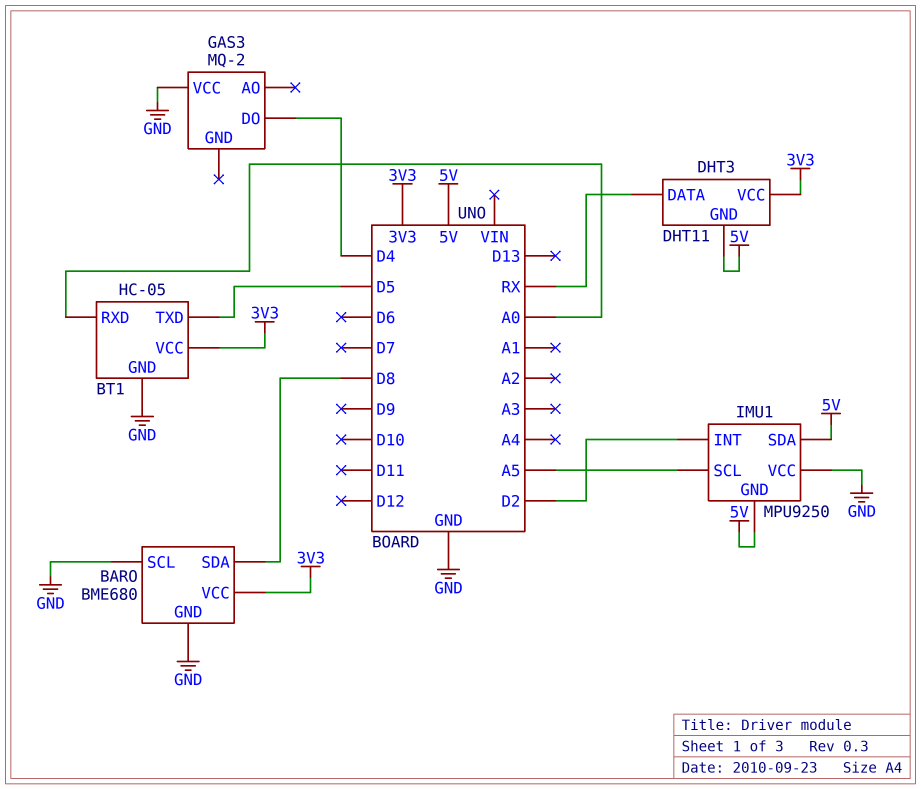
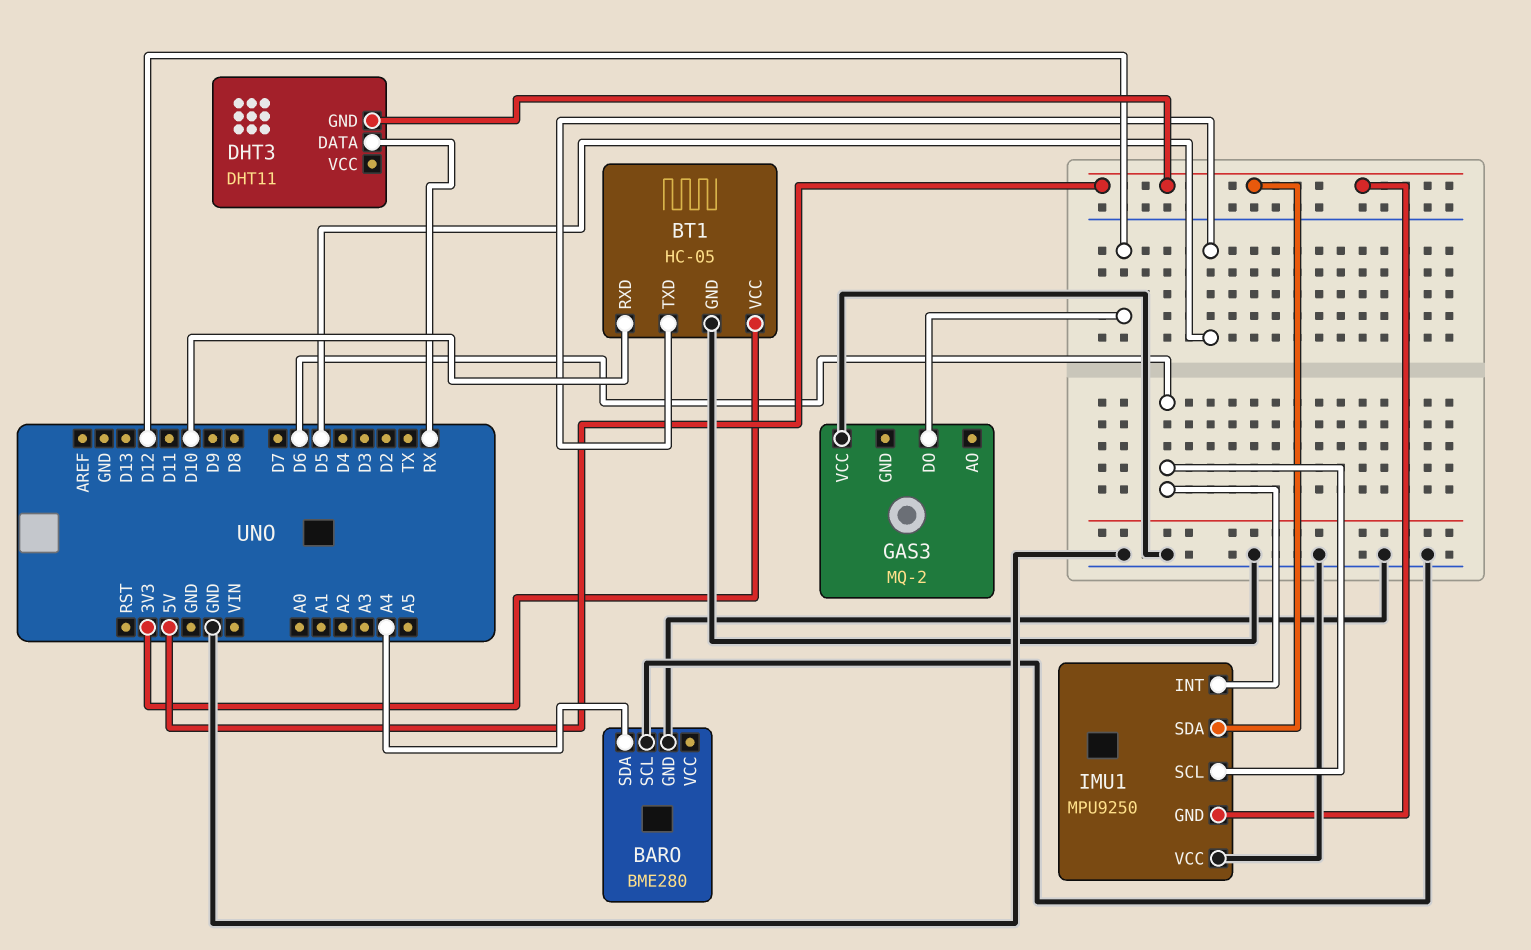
BARO: BME680 -> BME280
BARO pin SDA: D8 -> A4
BARO pin VCC: 3V3 -> none
BT1 pin RXD: A0 -> D10
DHT3 pin VCC: 3V3 -> none
GAS3 pin DO: D4 -> D12
IMU1 pin INT: D2 -> D6
IMU1 pin SCL: A5 -> D6

